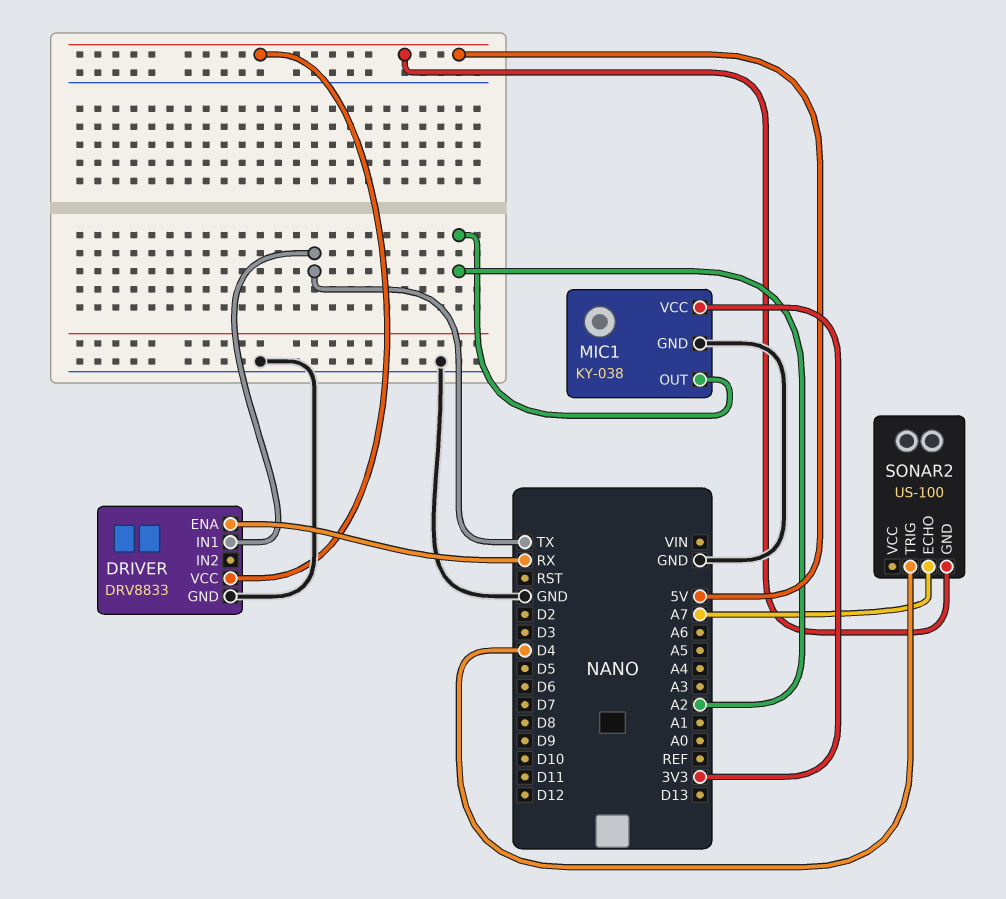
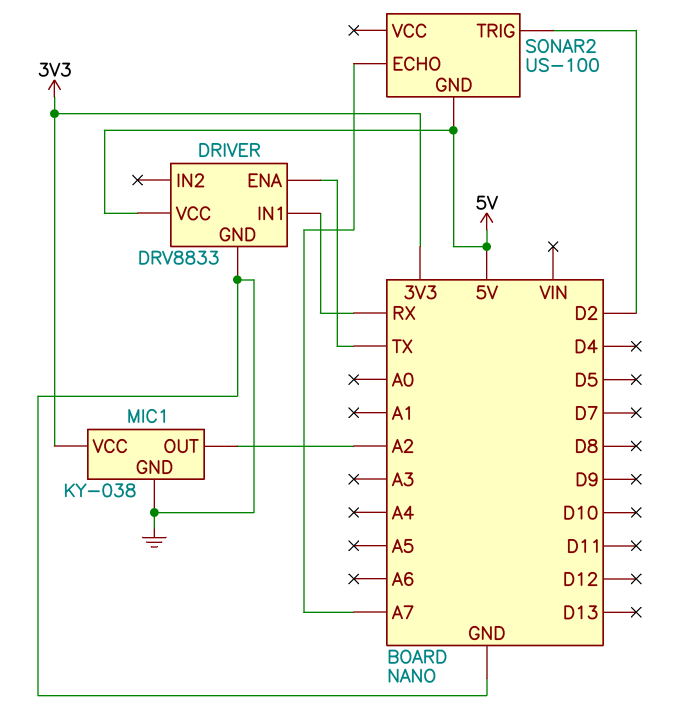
DRIVER pin ENA: RX -> TX
DRIVER pin IN1: TX -> RX
SONAR2 pin TRIG: D4 -> D2

